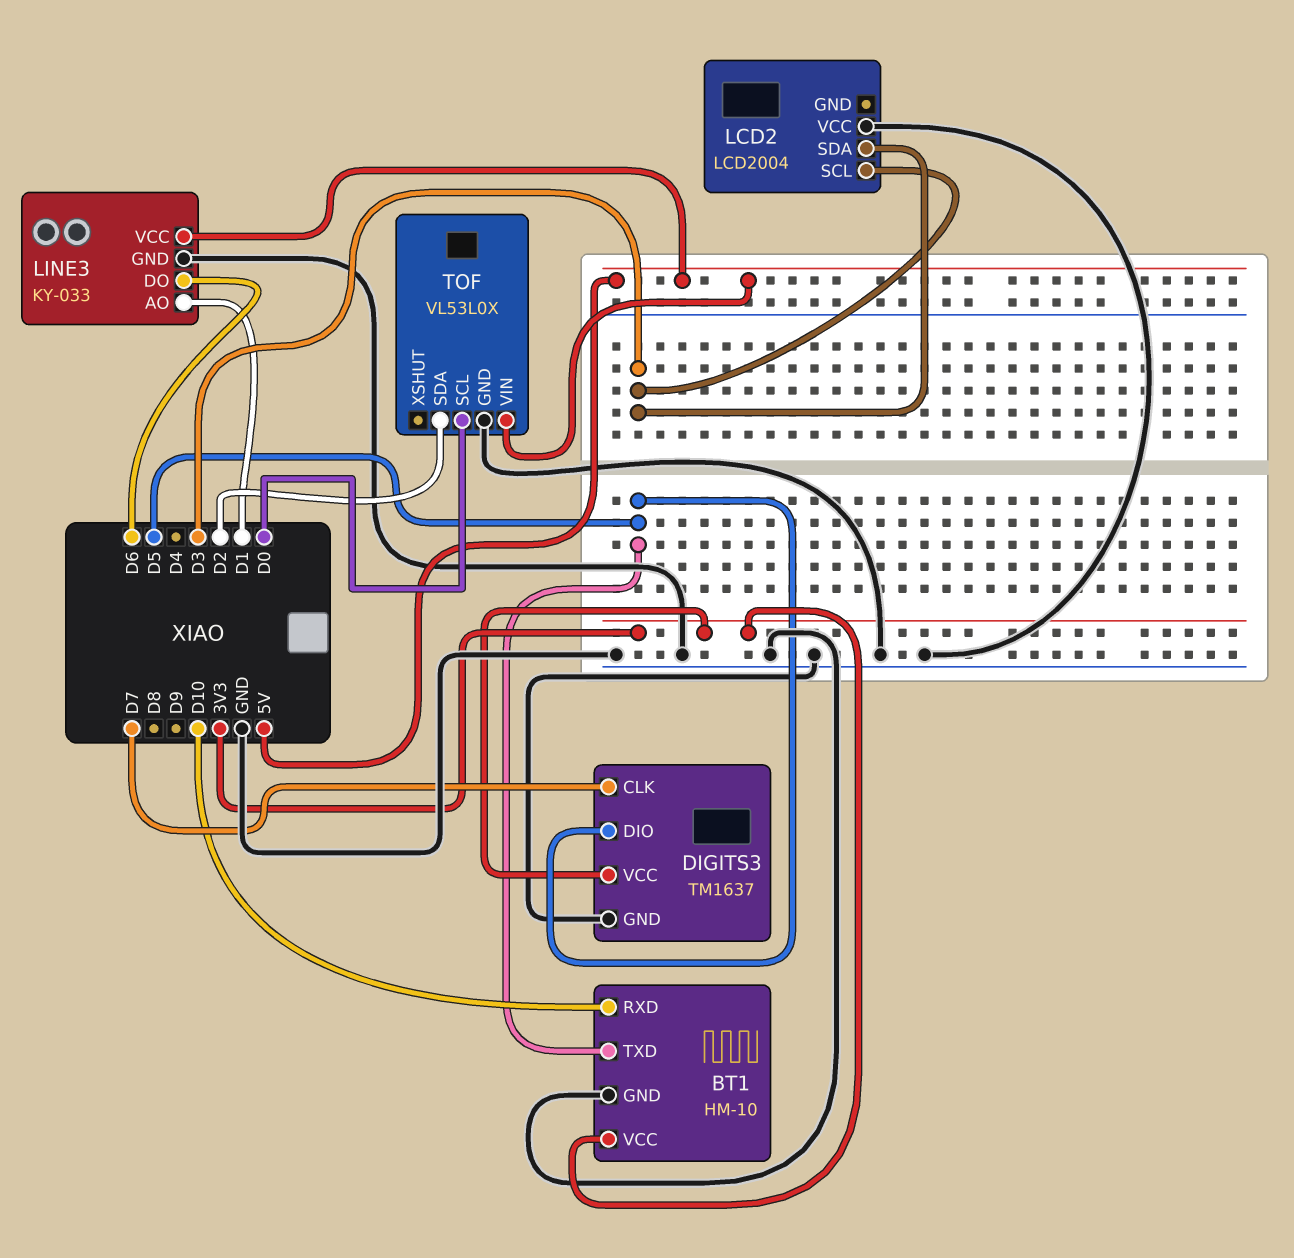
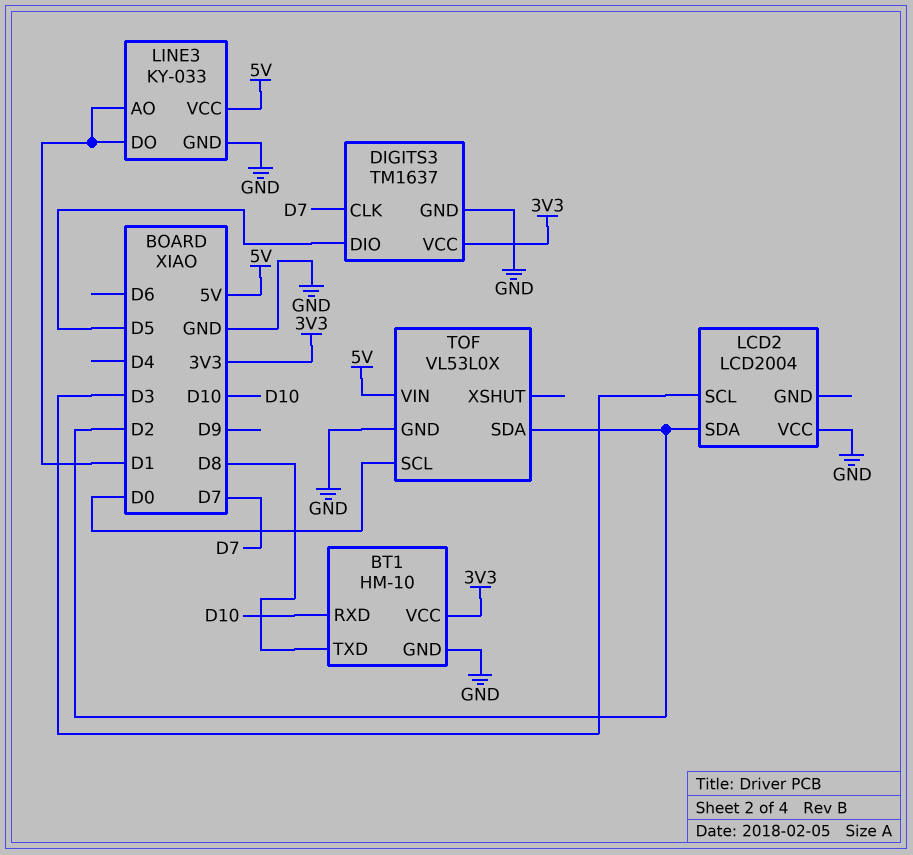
BT1 pin TXD: D5 -> D8
LCD2 pin SDA: D3 -> D2
LINE3 pin DO: D6 -> D1

